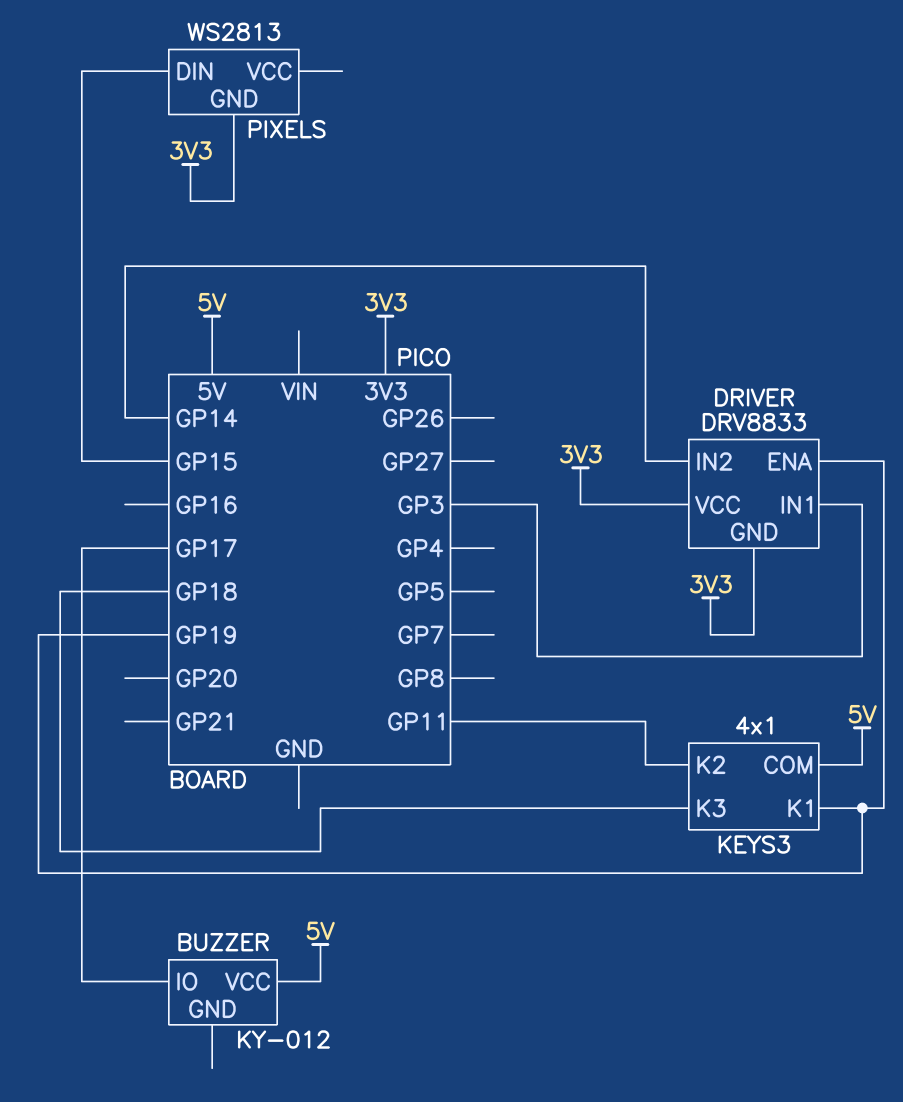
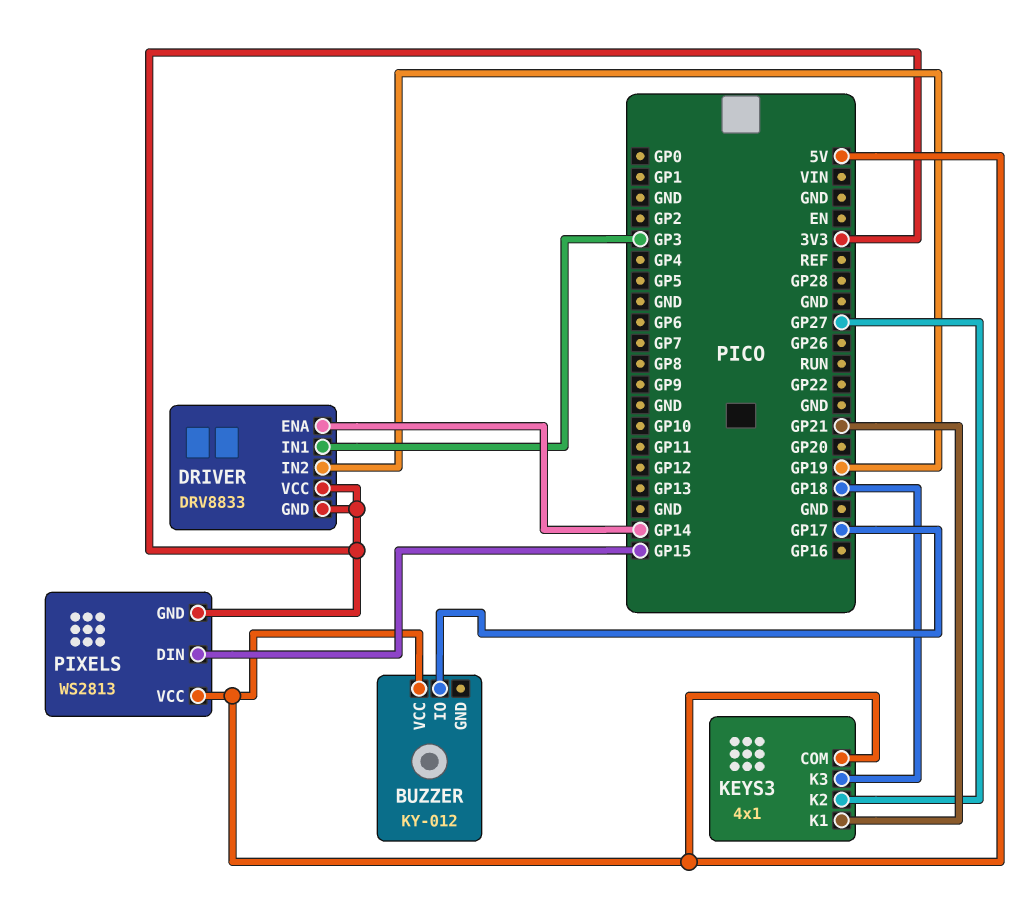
DRIVER pin ENA: GP19 -> GP14
DRIVER pin IN2: GP14 -> GP19
KEYS3 pin K1: GP19 -> GP21
KEYS3 pin K2: GP11 -> GP27
PIXELS pin VCC: none -> 5V

